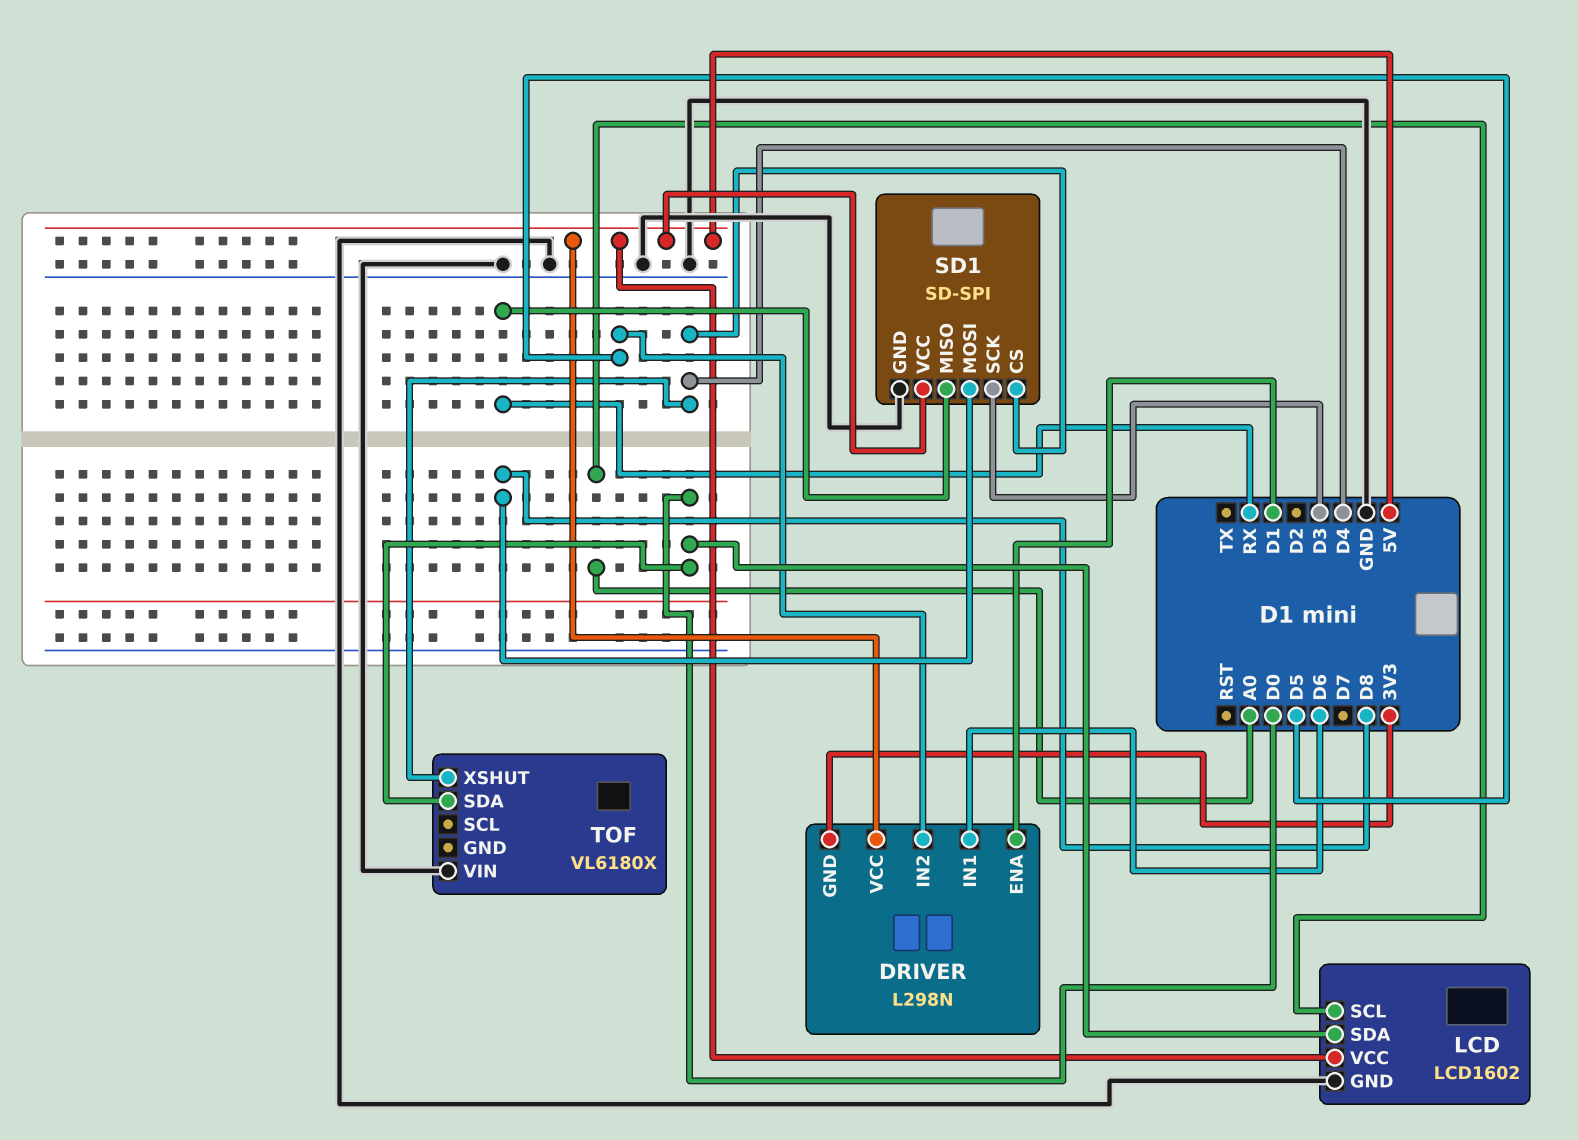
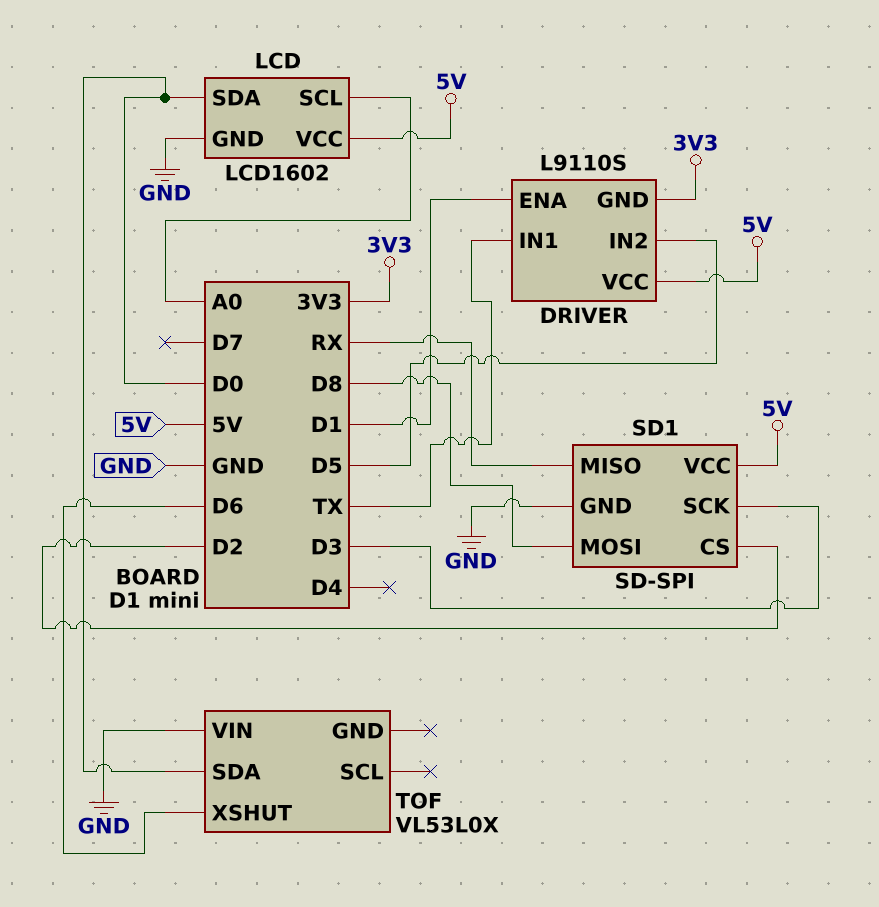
DRIVER: L298N -> L9110S
DRIVER pin IN1: D6 -> TX
SD1 pin CS: D4 -> D2
TOF: VL6180X -> VL53L0X
TOF pin XSHUT: D4 -> D6

